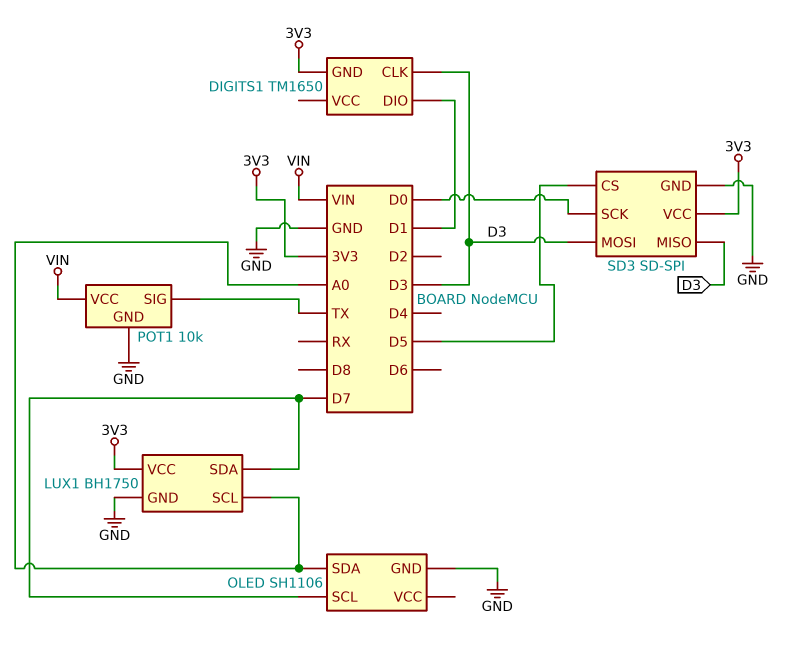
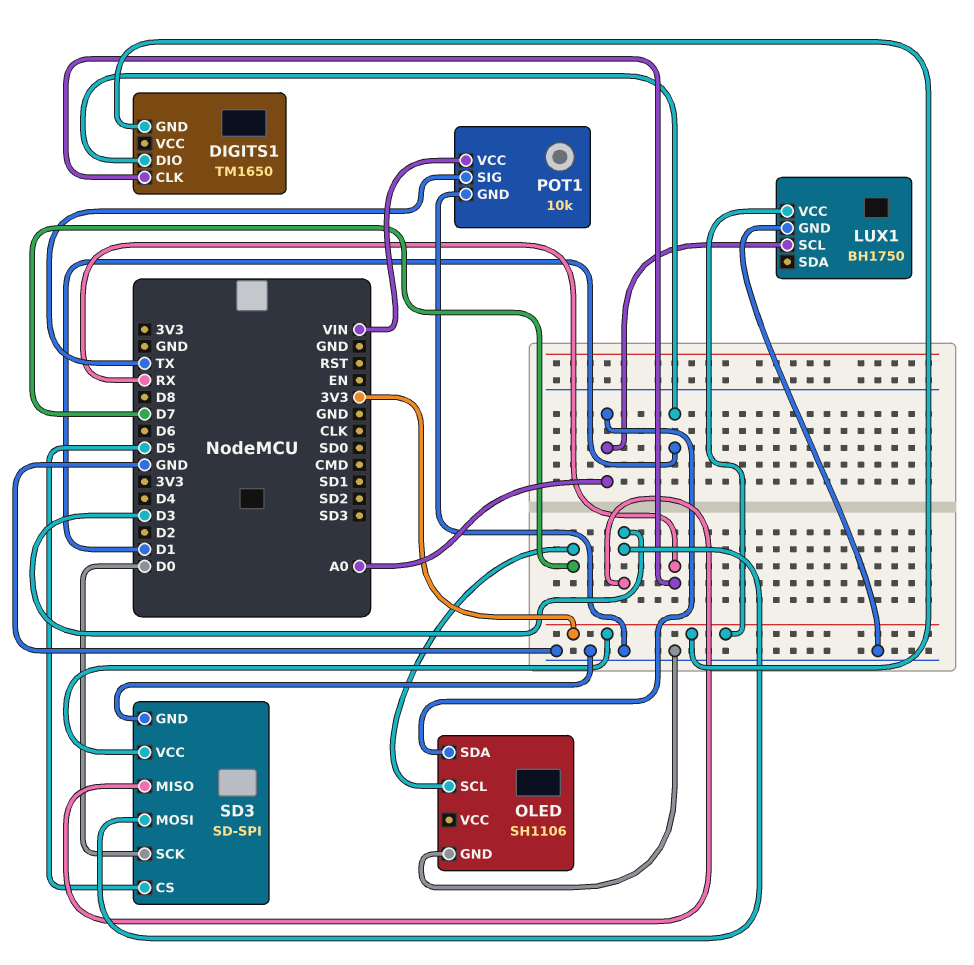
DIGITS1 pin CLK: D3 -> RX
LUX1 pin SDA: D7 -> none

